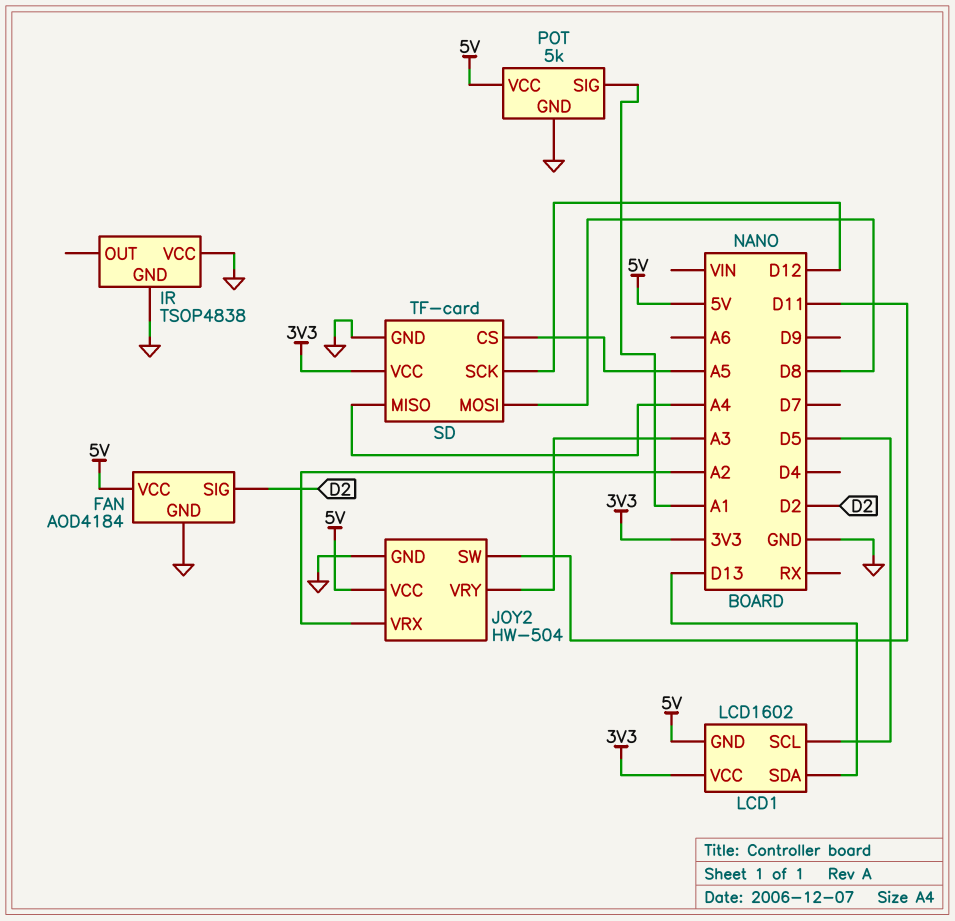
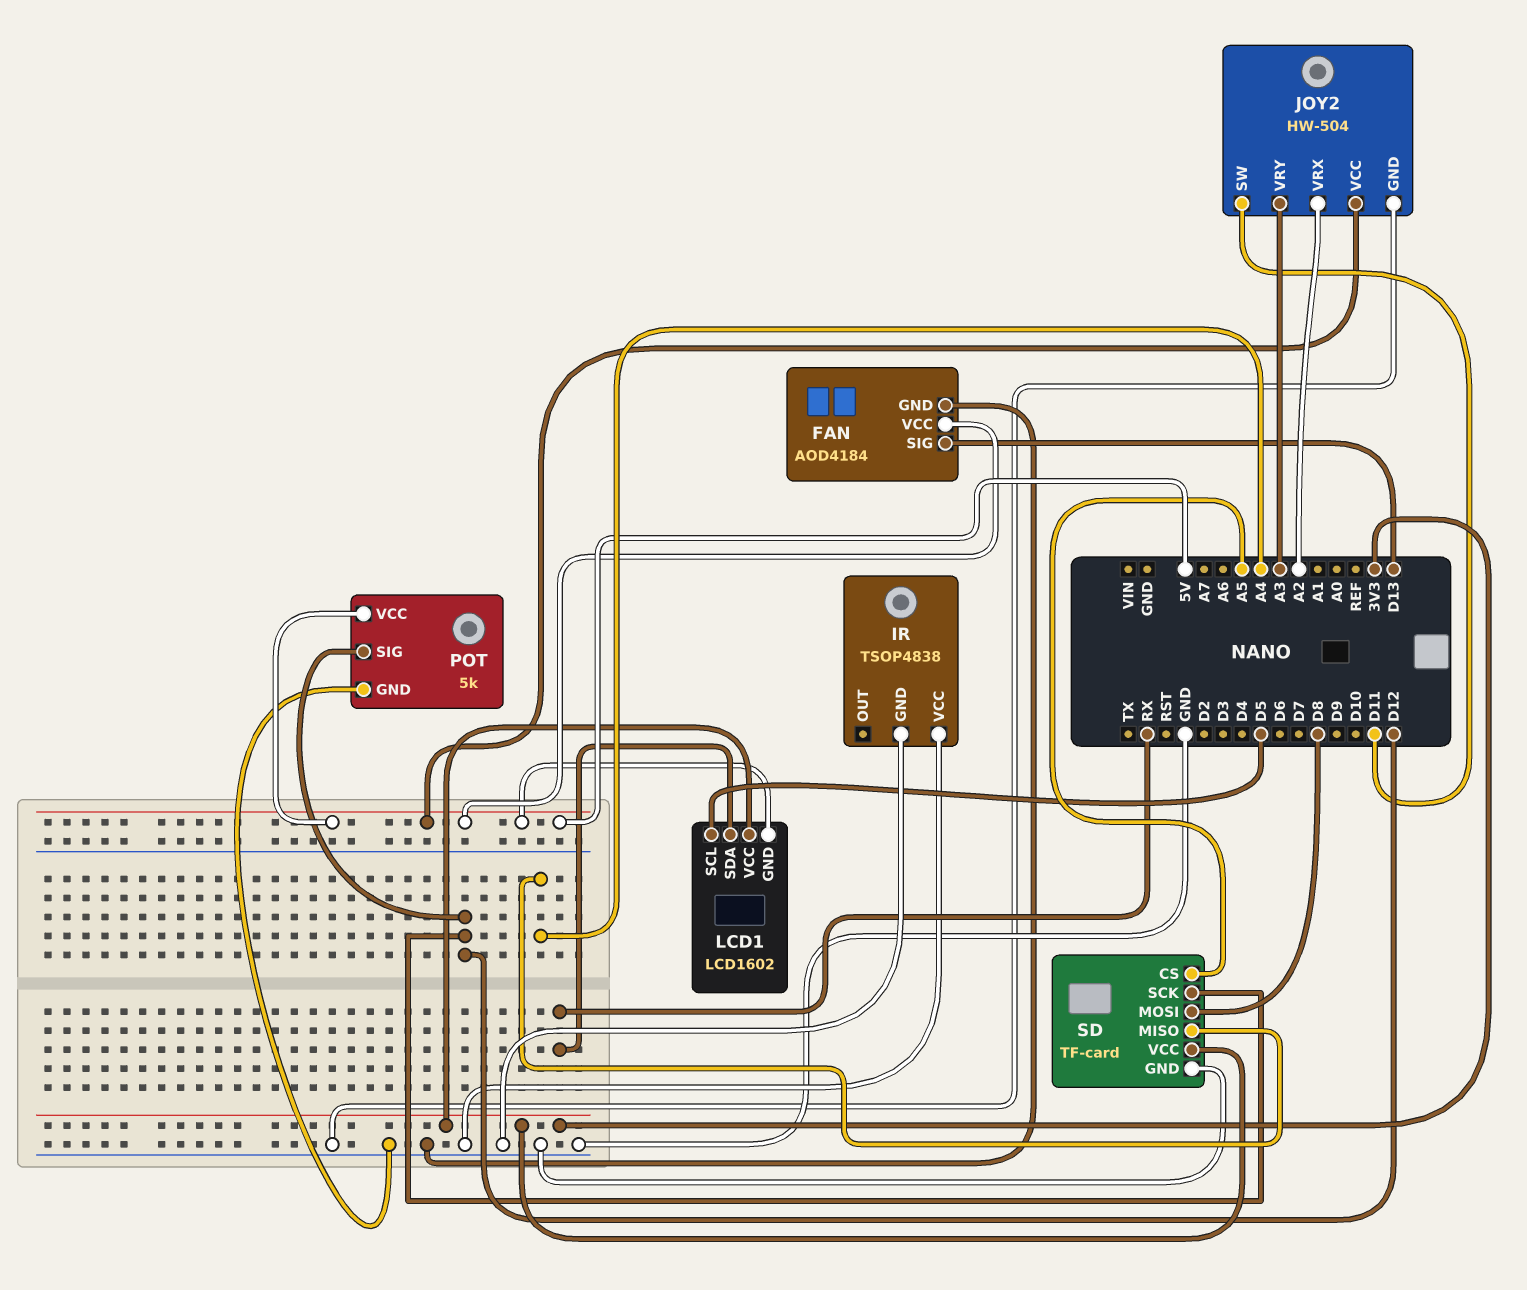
FAN pin SIG: D2 -> D13
LCD1 pin SDA: D13 -> RX
POT pin SIG: A1 -> D12

